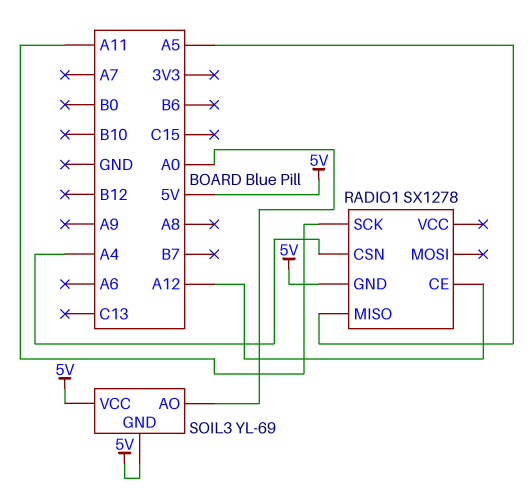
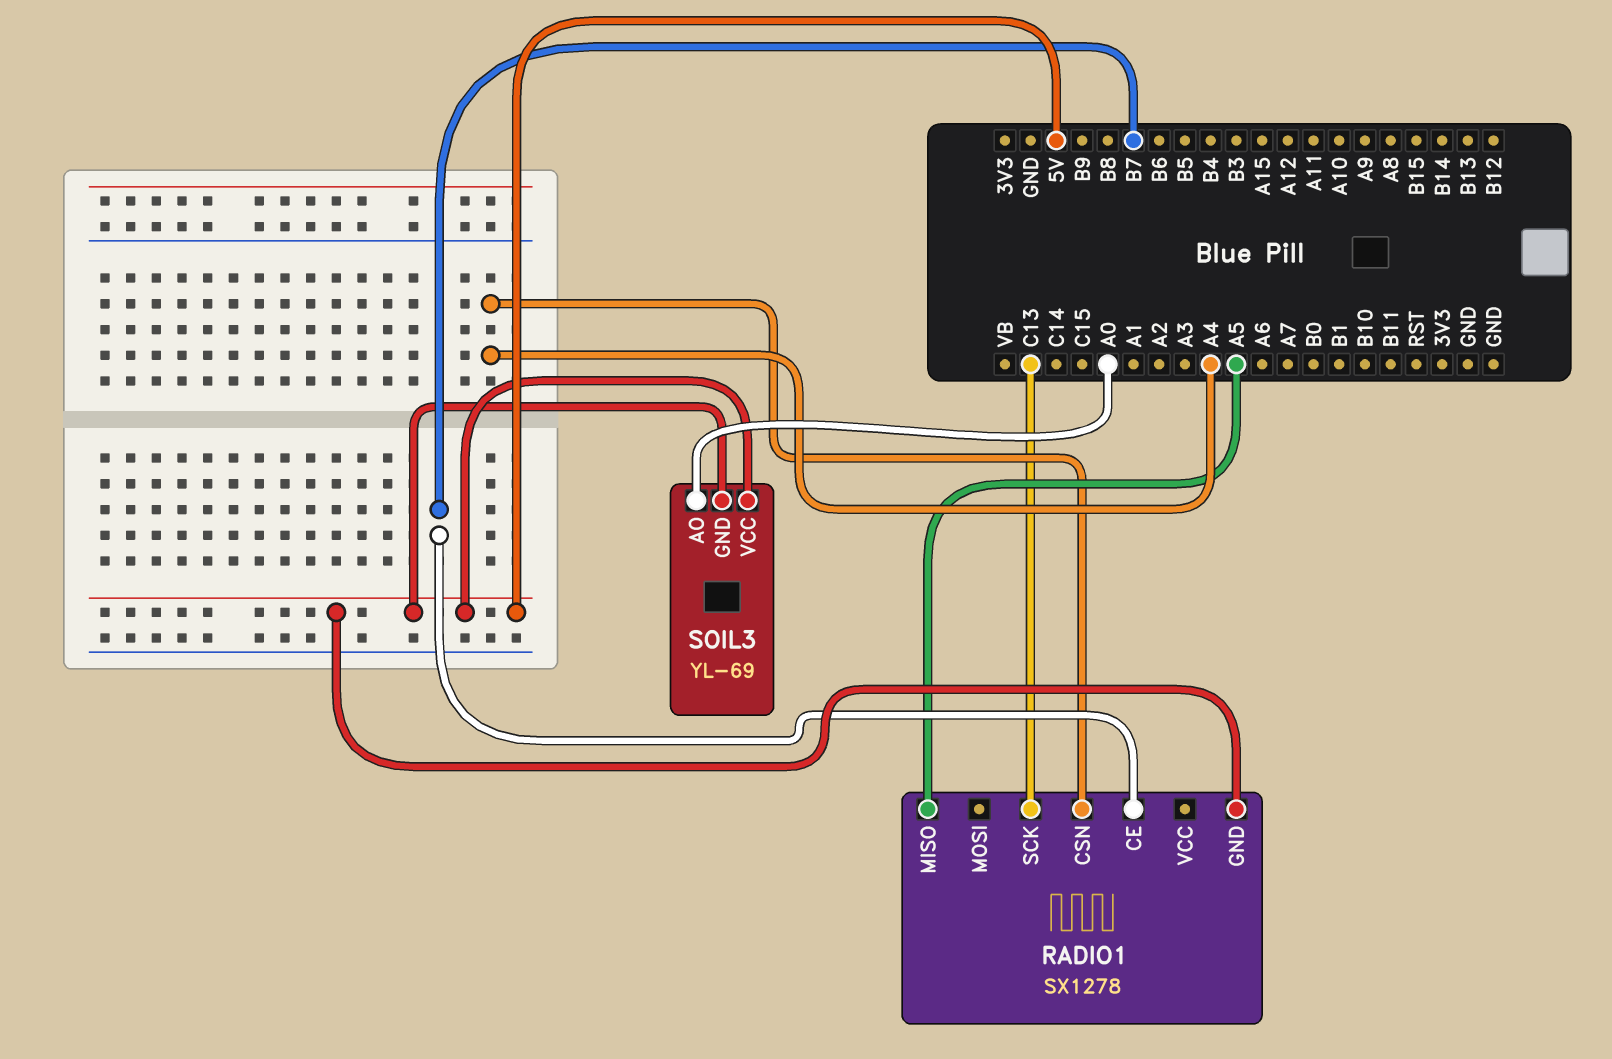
RADIO1 pin CE: A12 -> B7
RADIO1 pin SCK: A11 -> C13

